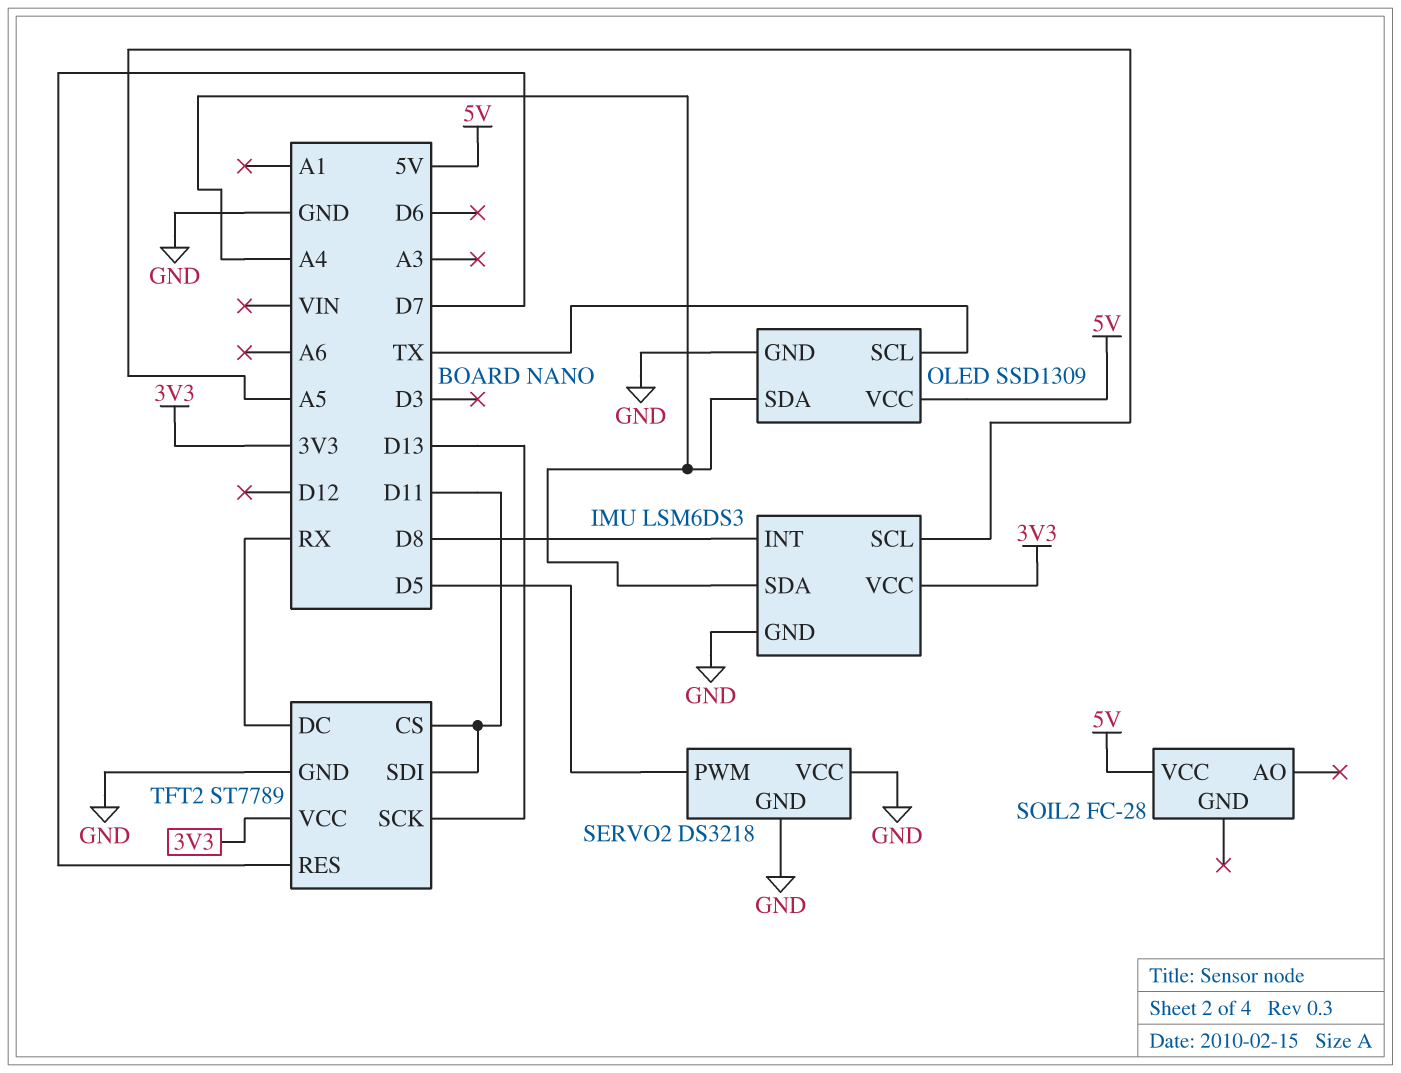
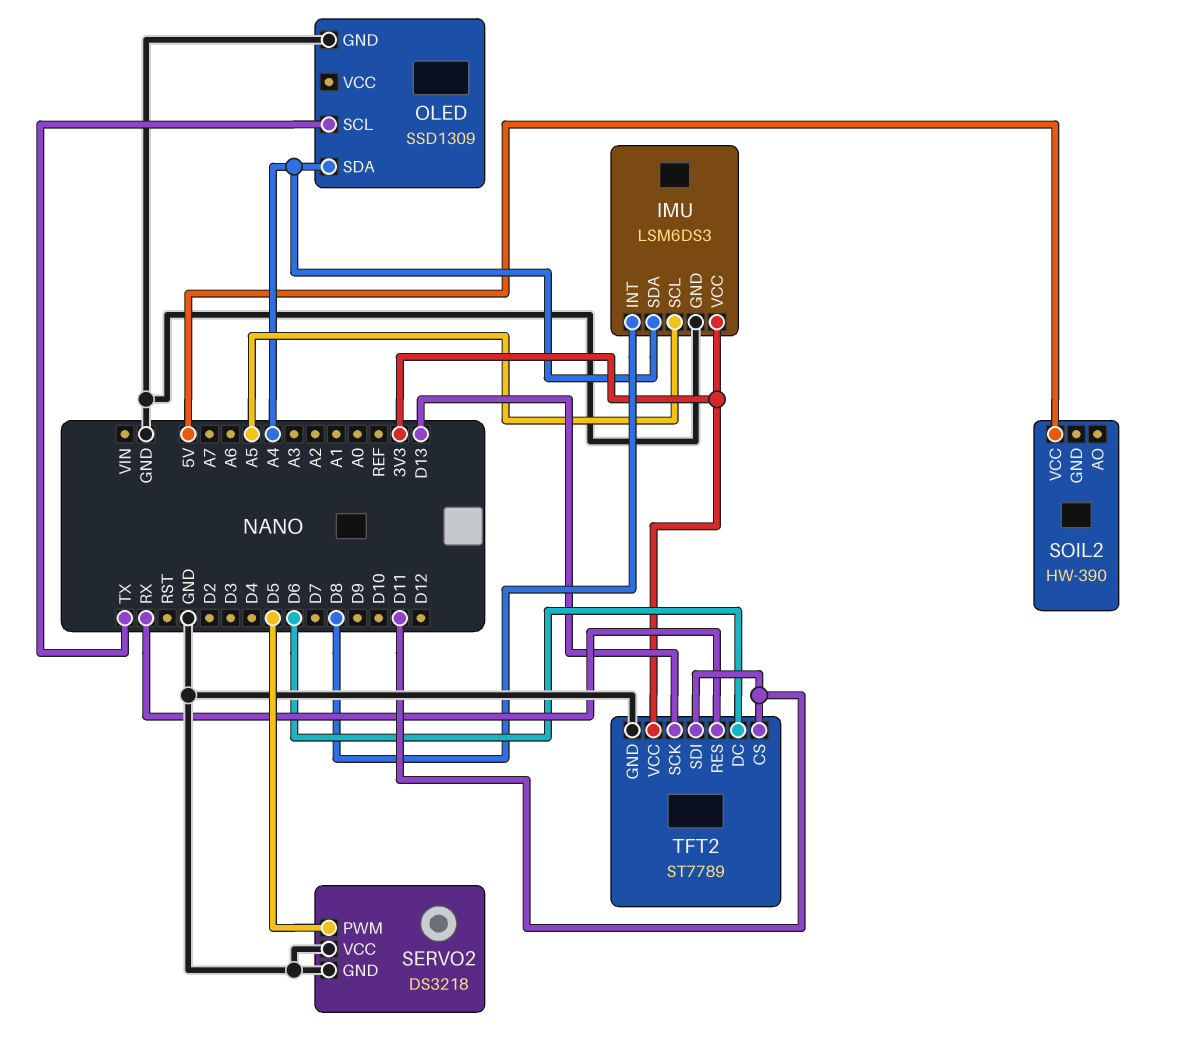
OLED pin VCC: 5V -> none
SOIL2: FC-28 -> HW-390
TFT2 pin DC: RX -> D6
TFT2 pin RES: D7 -> RX

